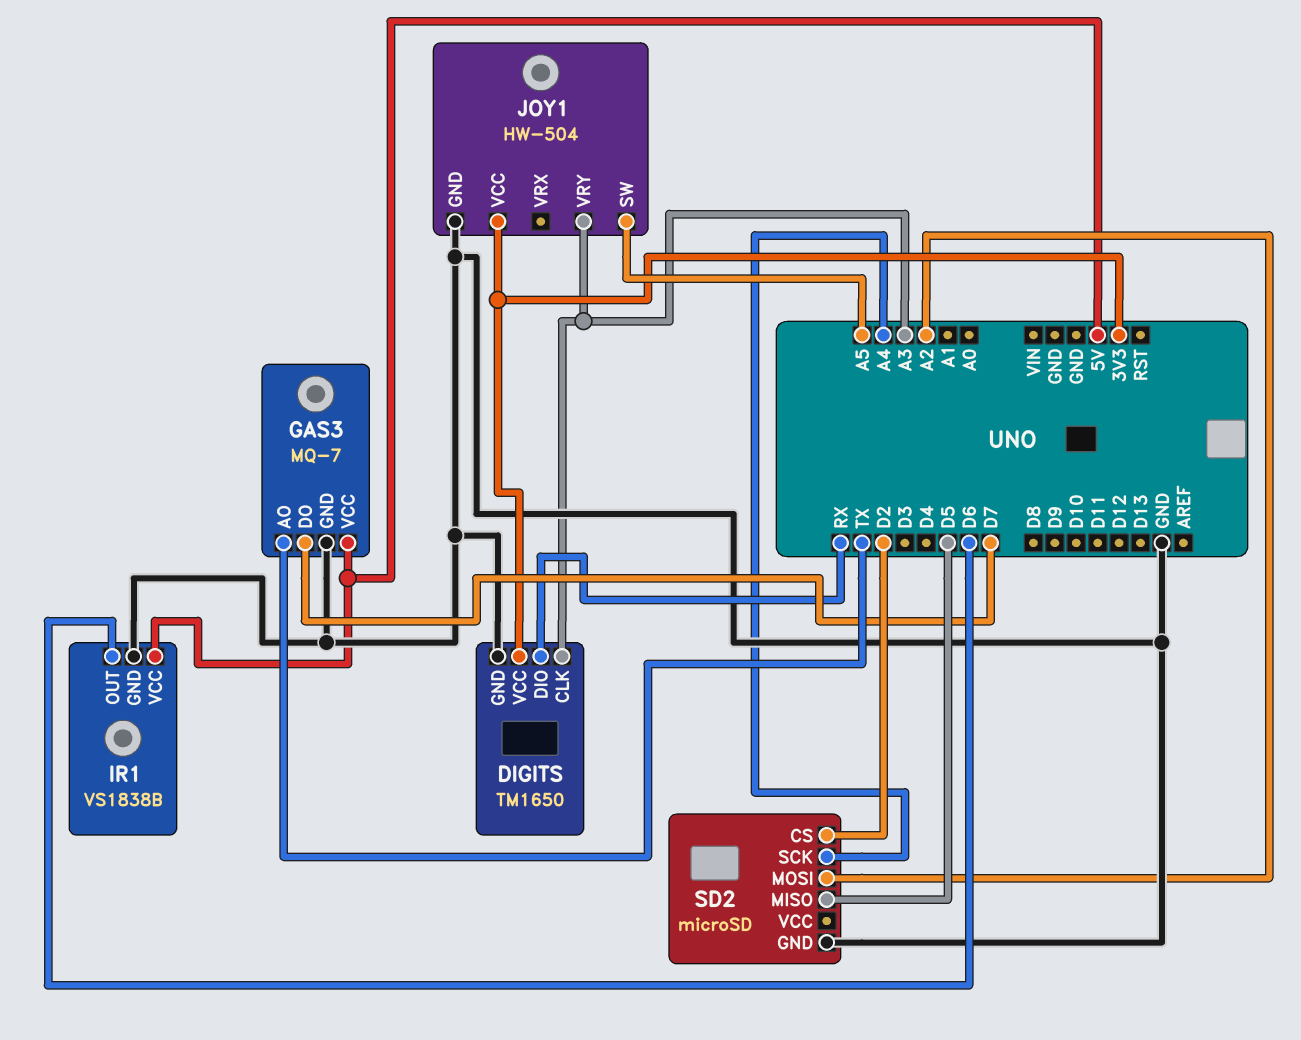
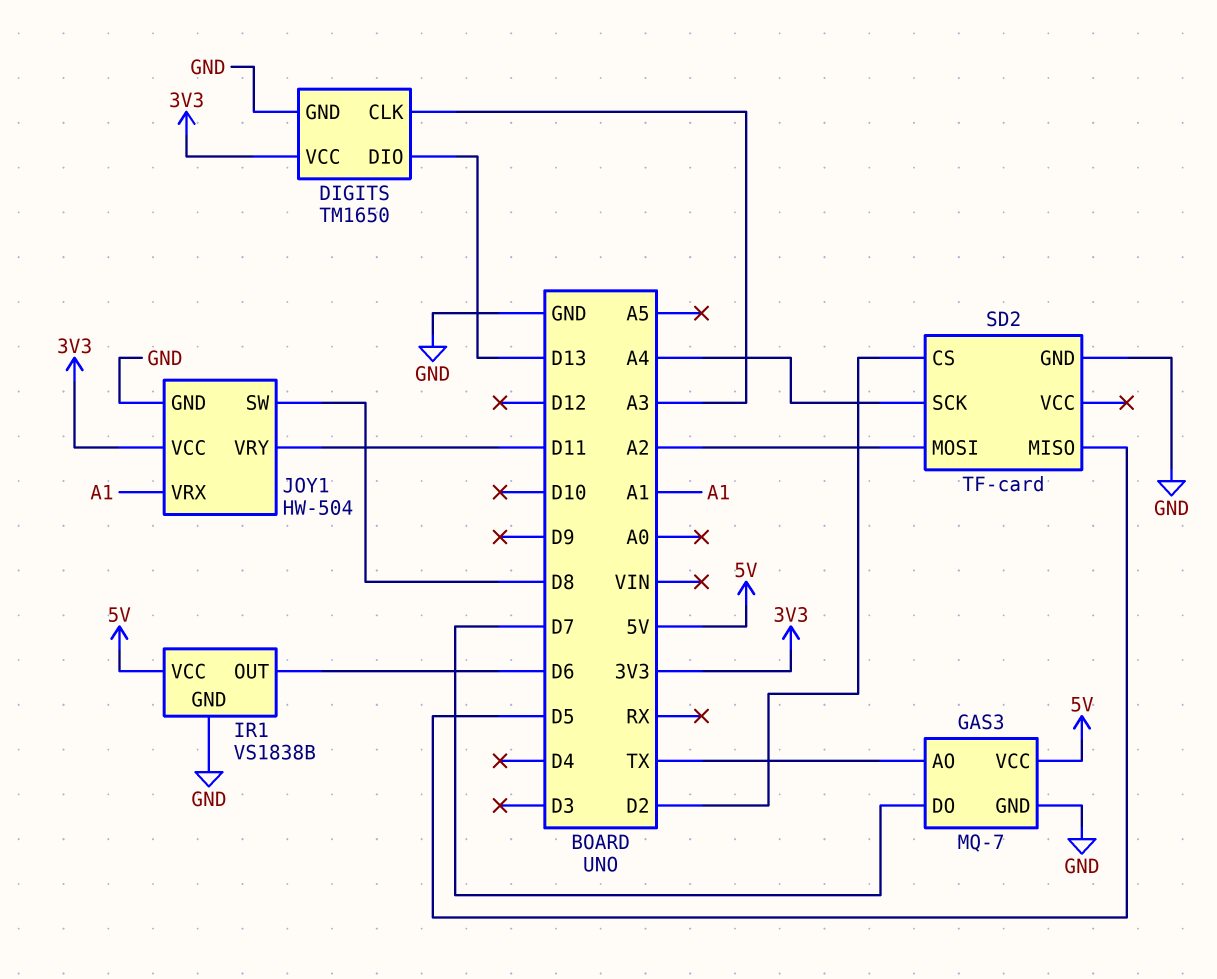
DIGITS pin DIO: RX -> D13
JOY1 pin SW: A5 -> D8
JOY1 pin VRX: none -> A1
JOY1 pin VRY: A3 -> D11
SD2: microSD -> TF-card

